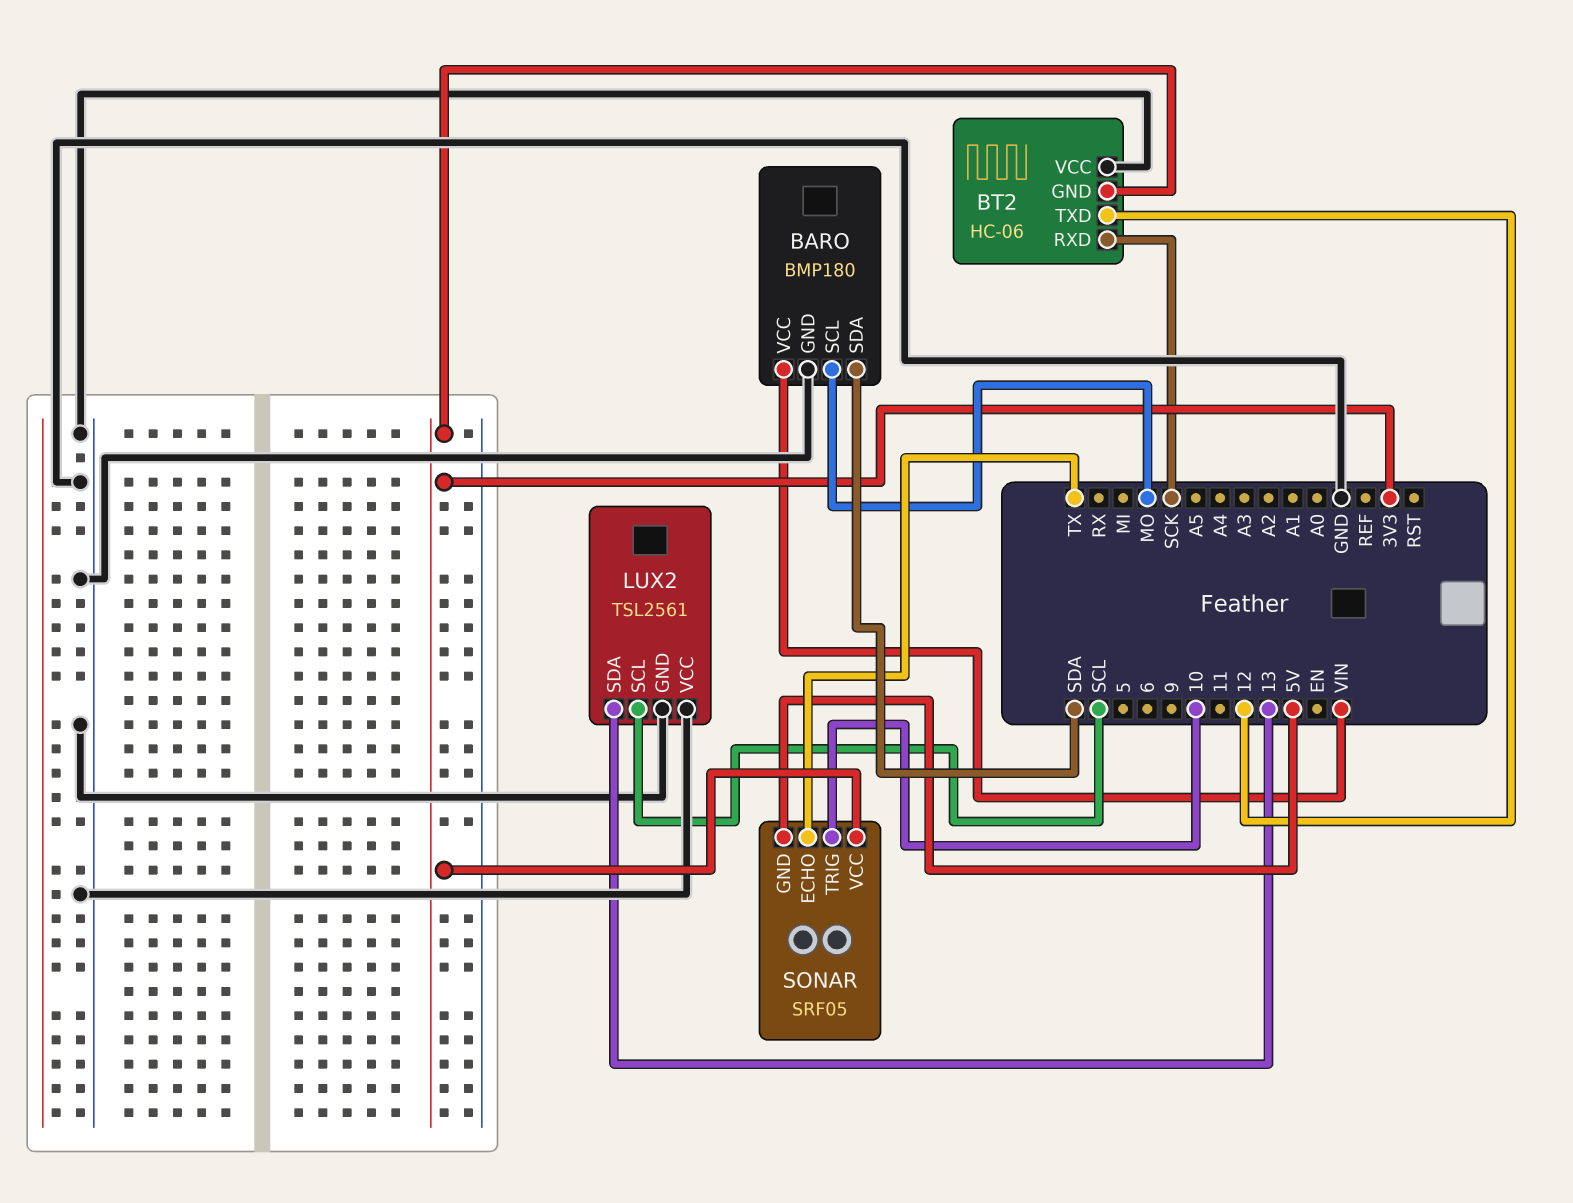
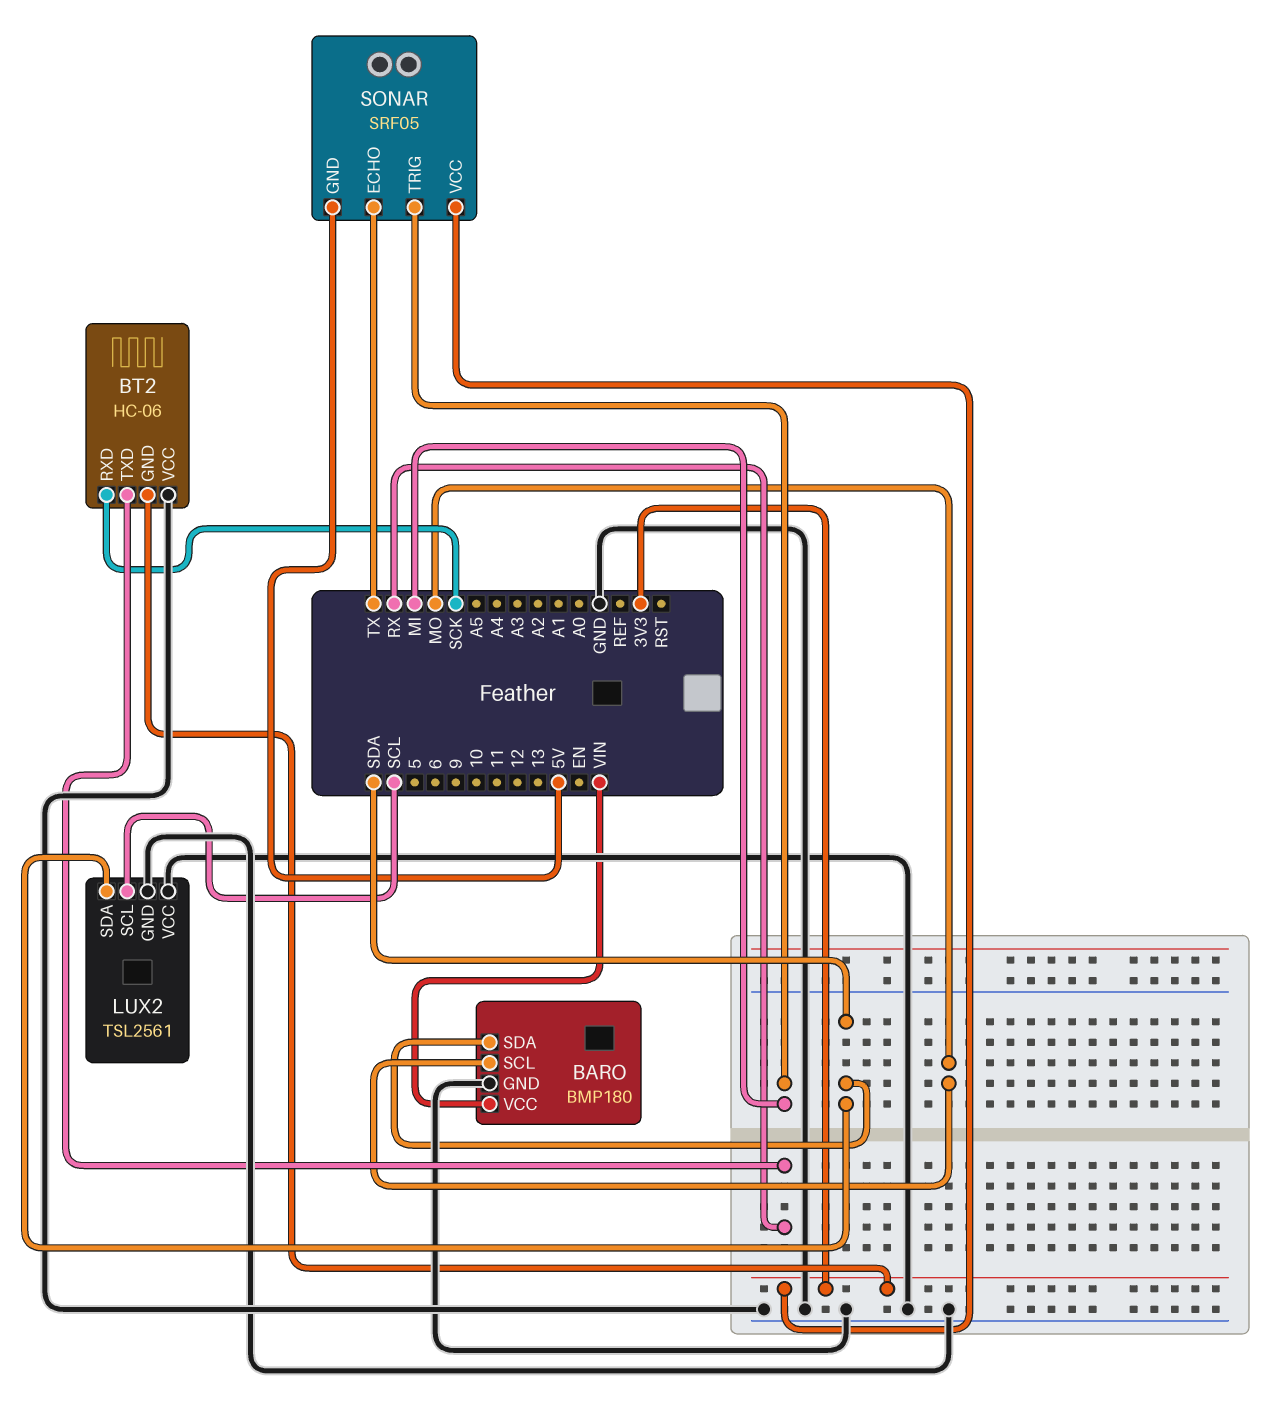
BT2 pin TXD: 12 -> RX
LUX2 pin SDA: 13 -> SDA
SONAR pin TRIG: 10 -> MI

